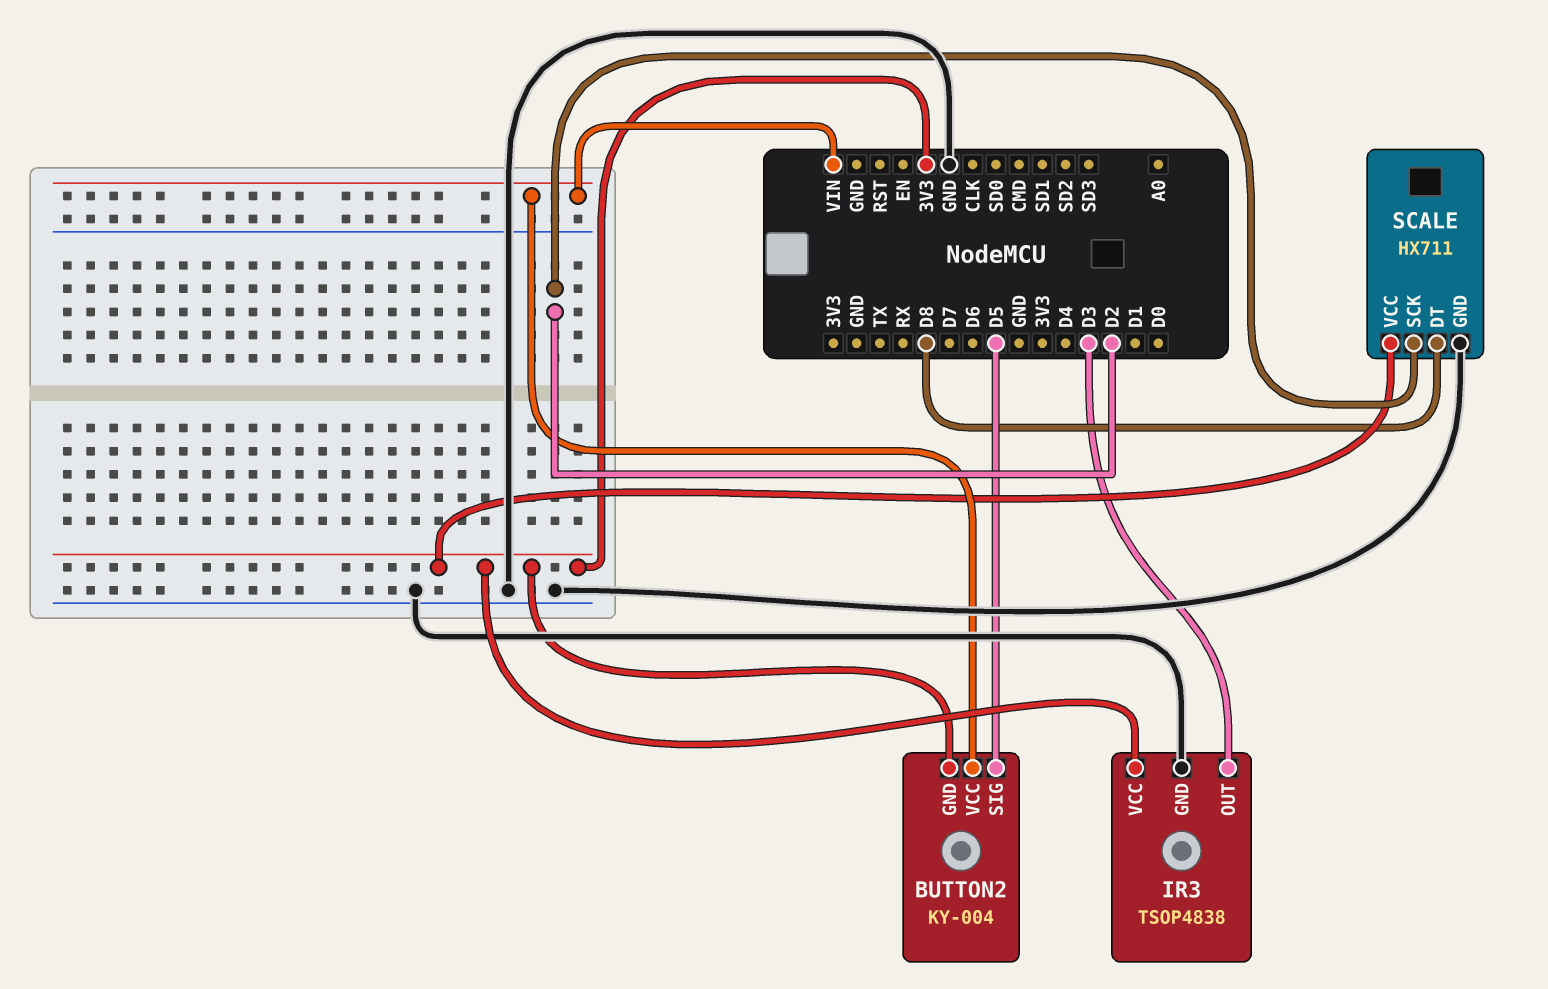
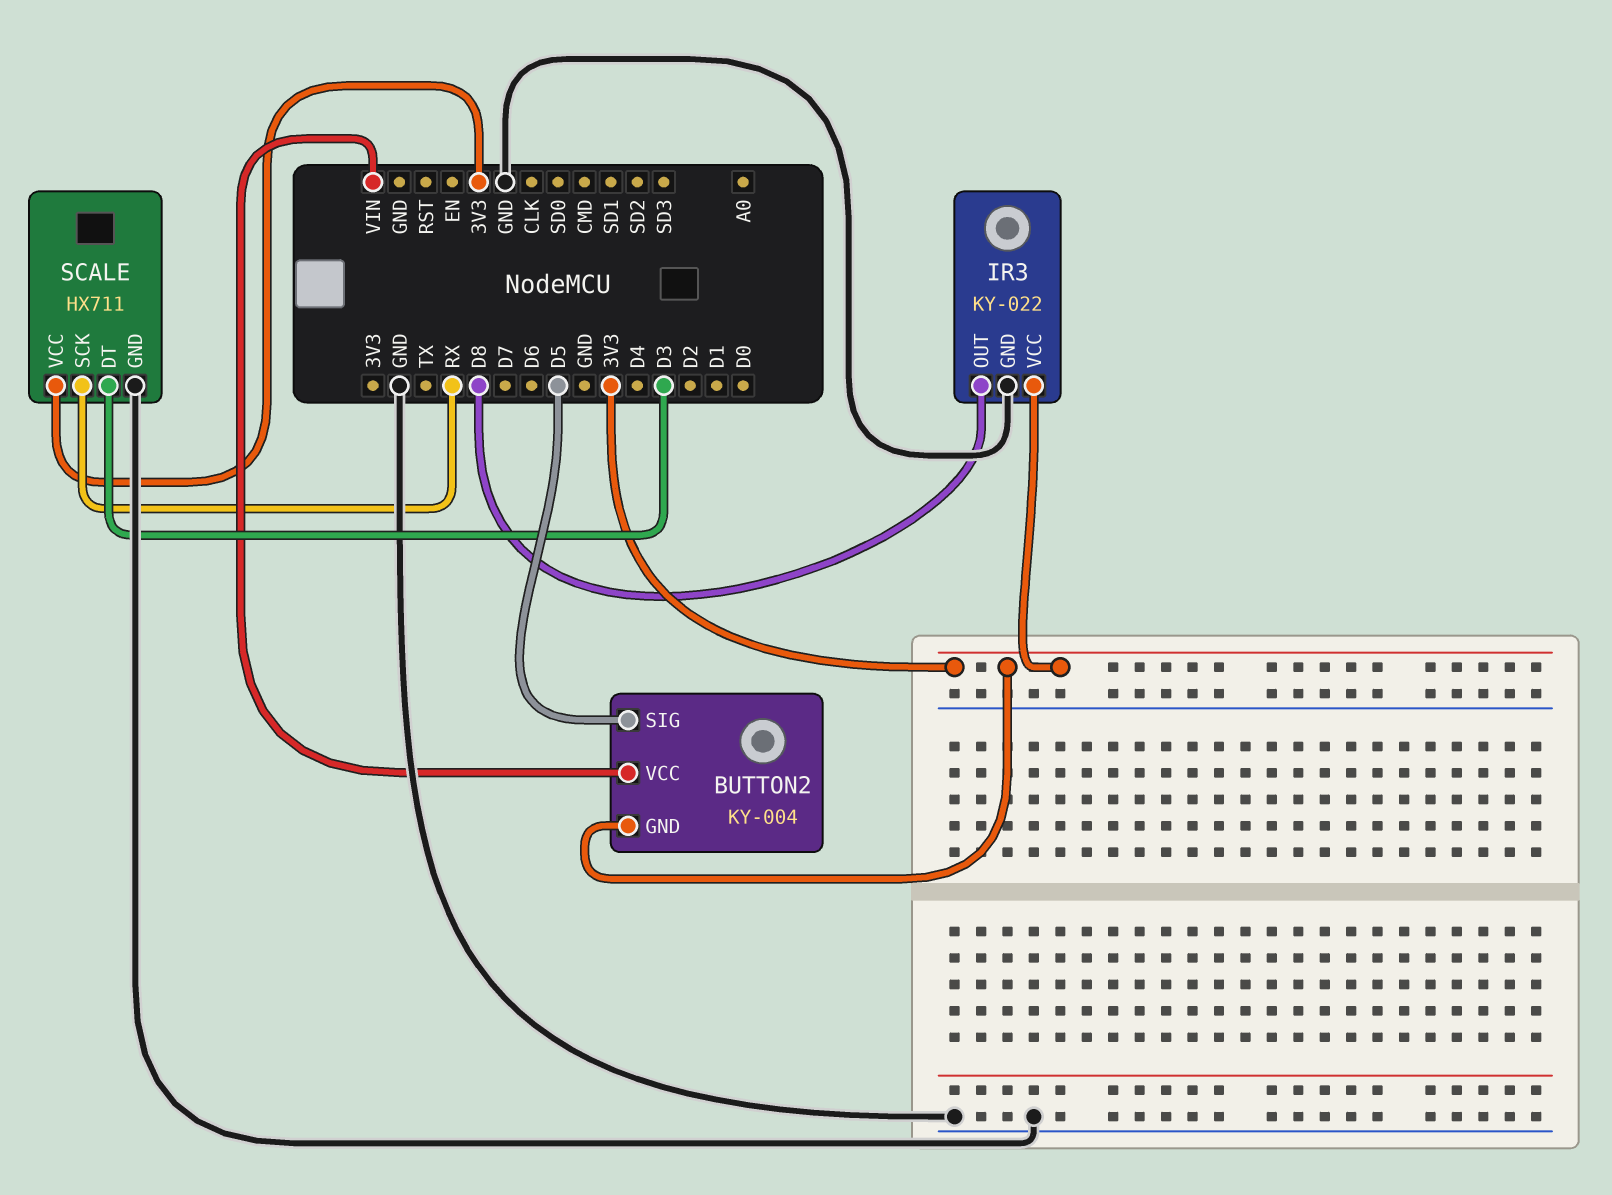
IR3: TSOP4838 -> KY-022
IR3 pin OUT: D3 -> D8
SCALE pin DT: D8 -> D3
SCALE pin SCK: D2 -> RX

